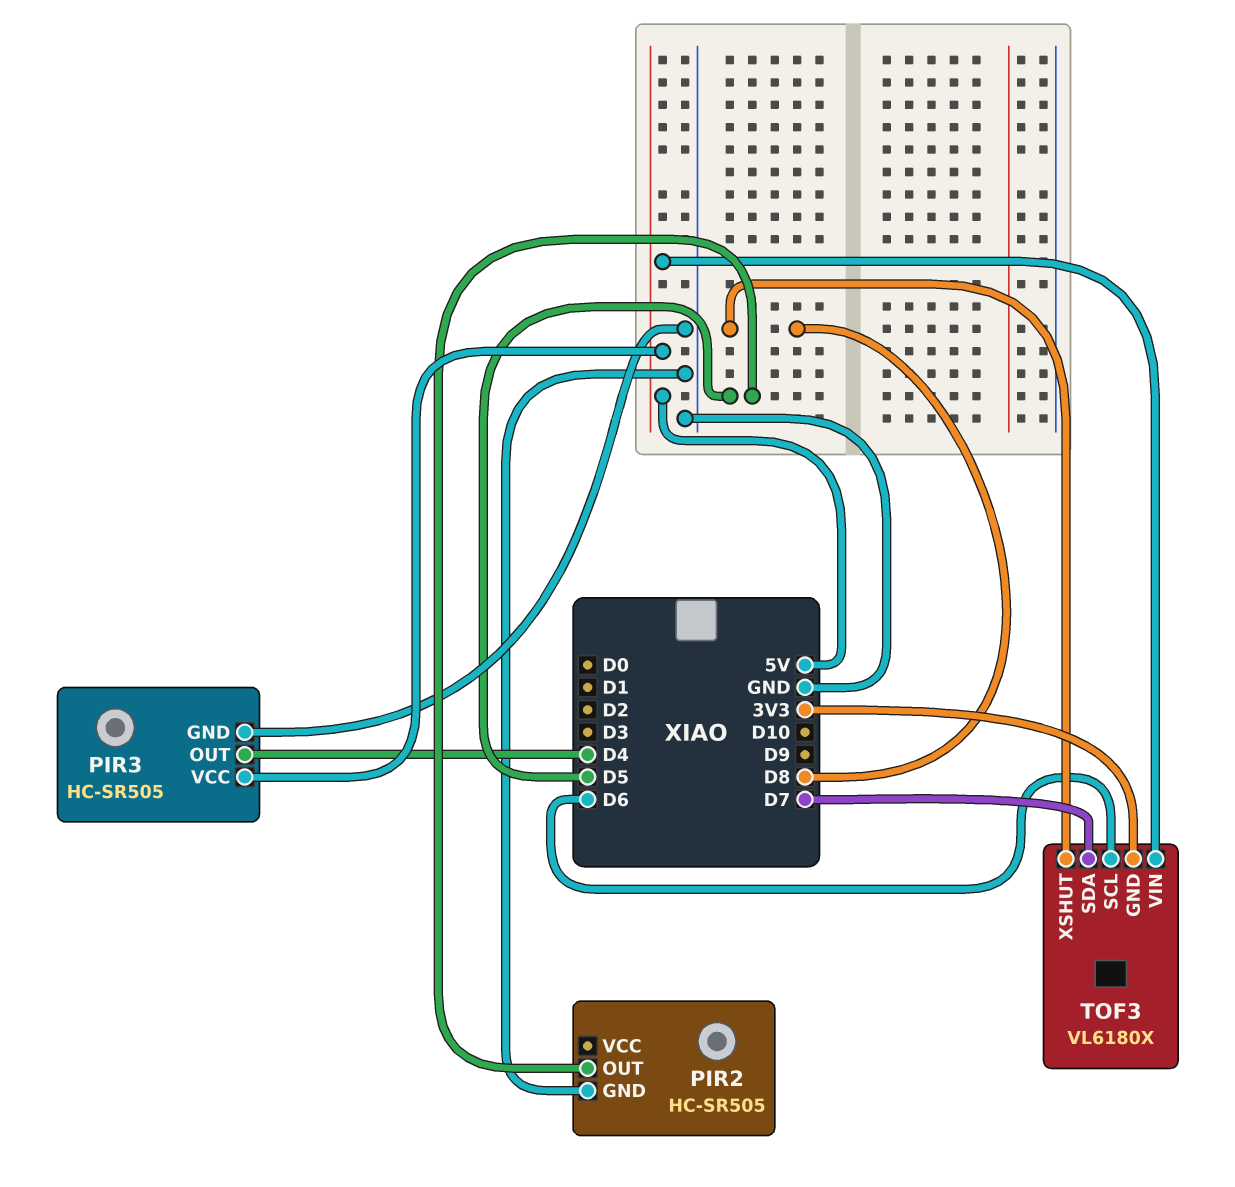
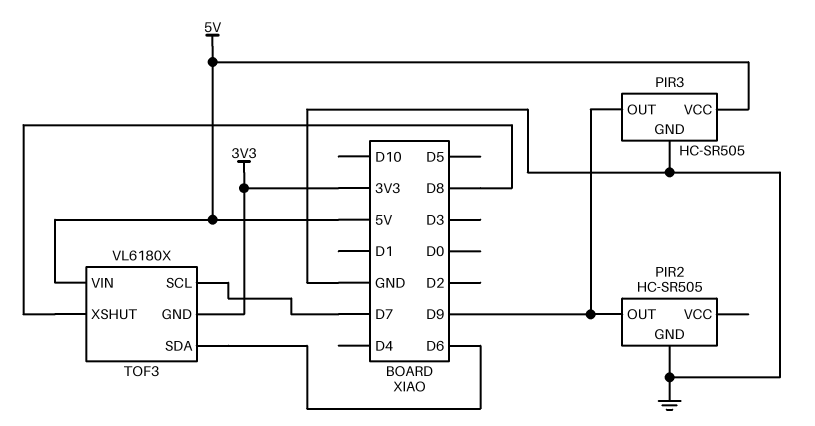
PIR2 pin OUT: D5 -> D9
PIR3 pin OUT: D4 -> D9
TOF3 pin SCL: D6 -> D7
TOF3 pin SDA: D7 -> D6

